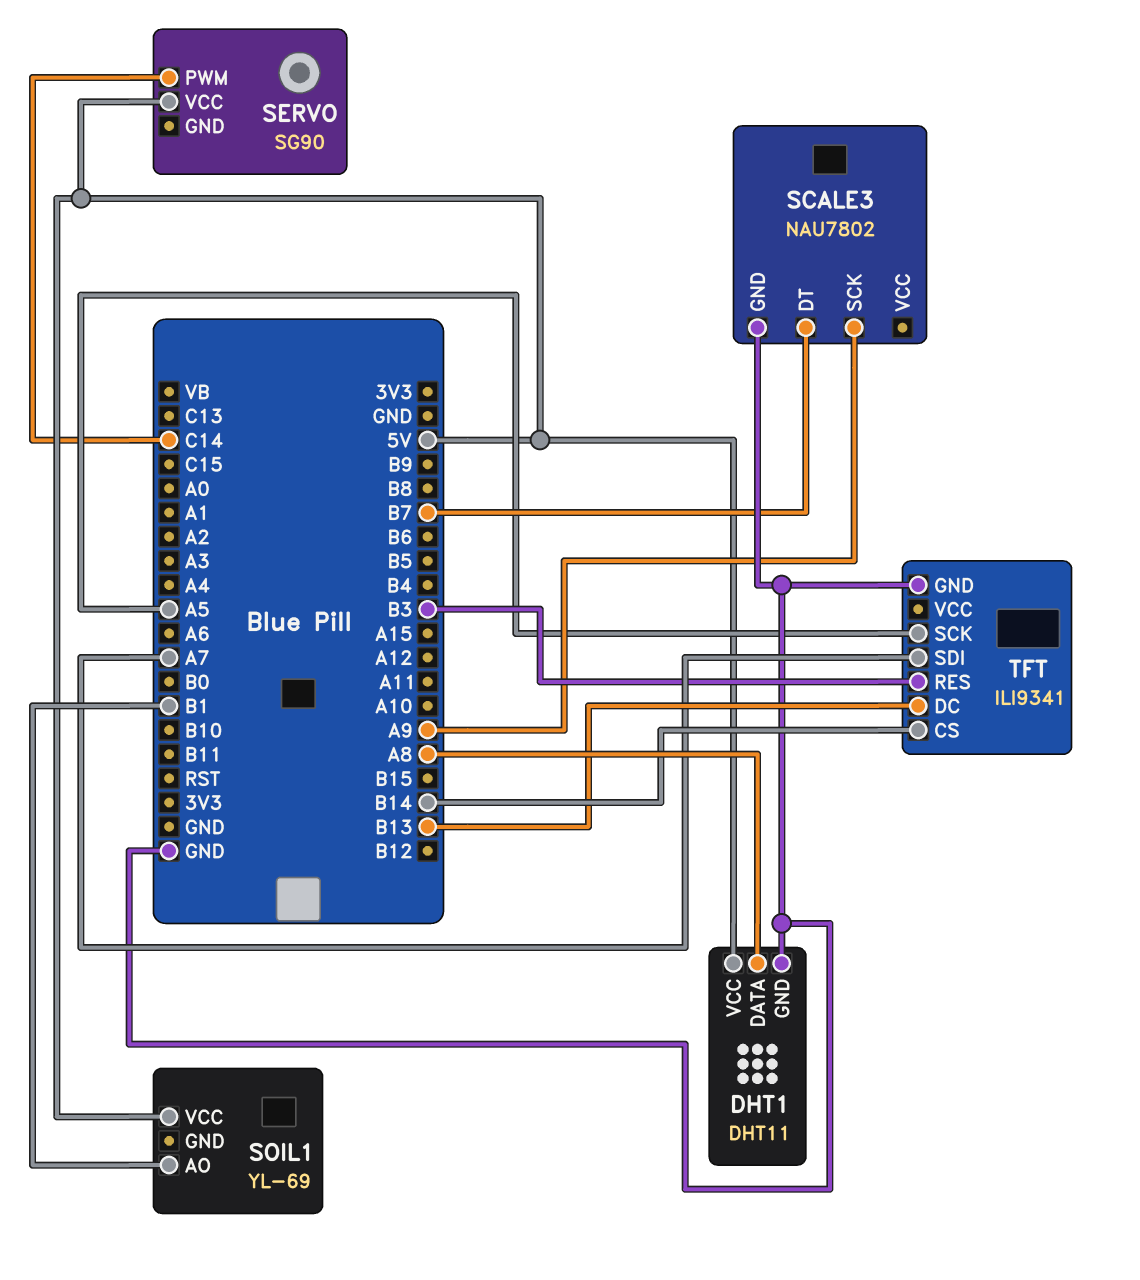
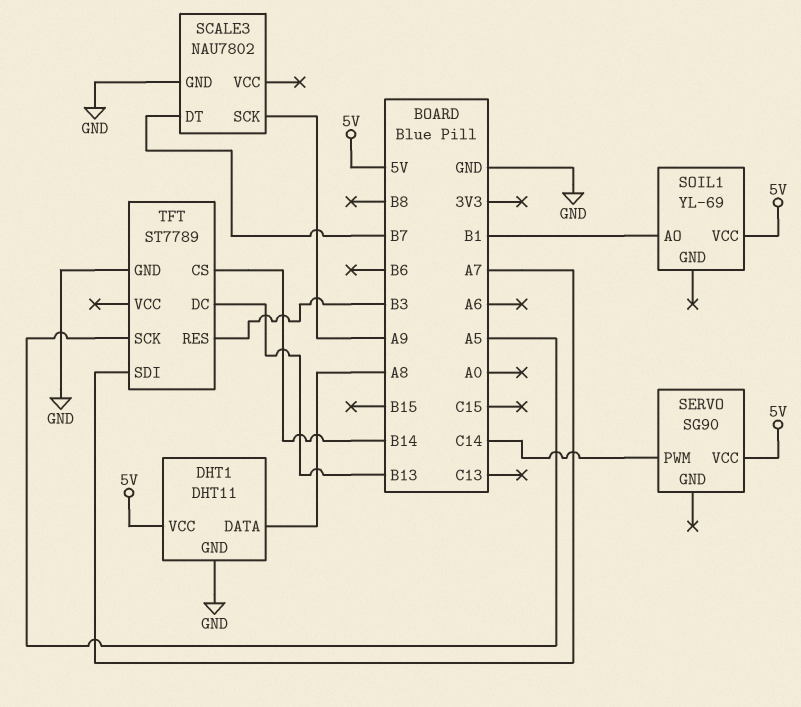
TFT: ILI9341 -> ST7789

